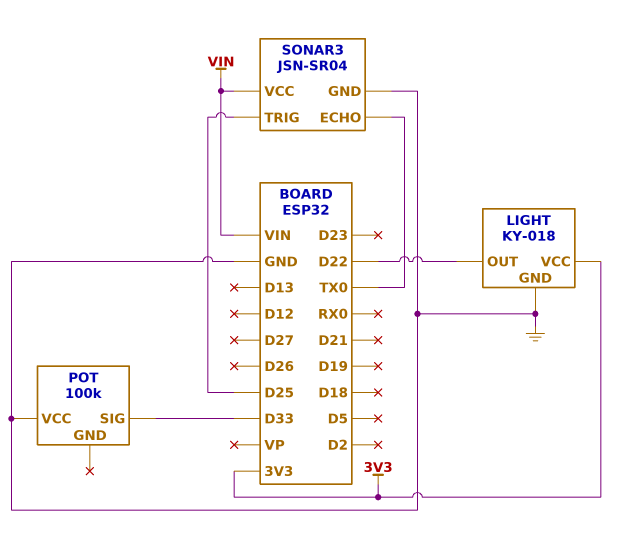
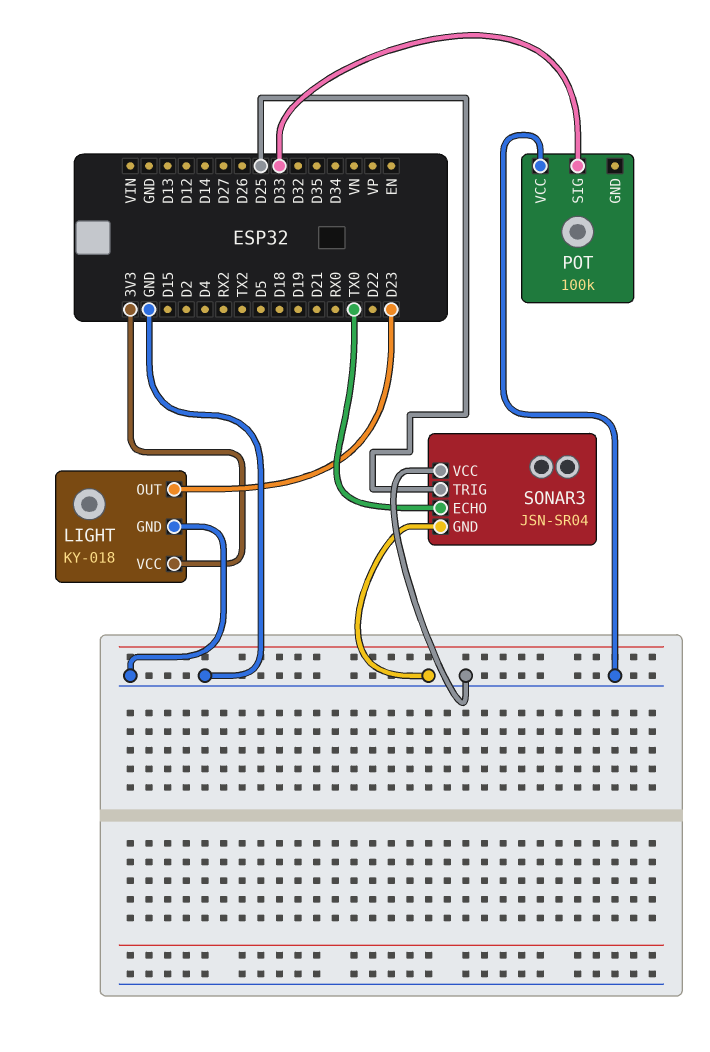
LIGHT pin OUT: D22 -> D23
SONAR3 pin VCC: VIN -> GND

